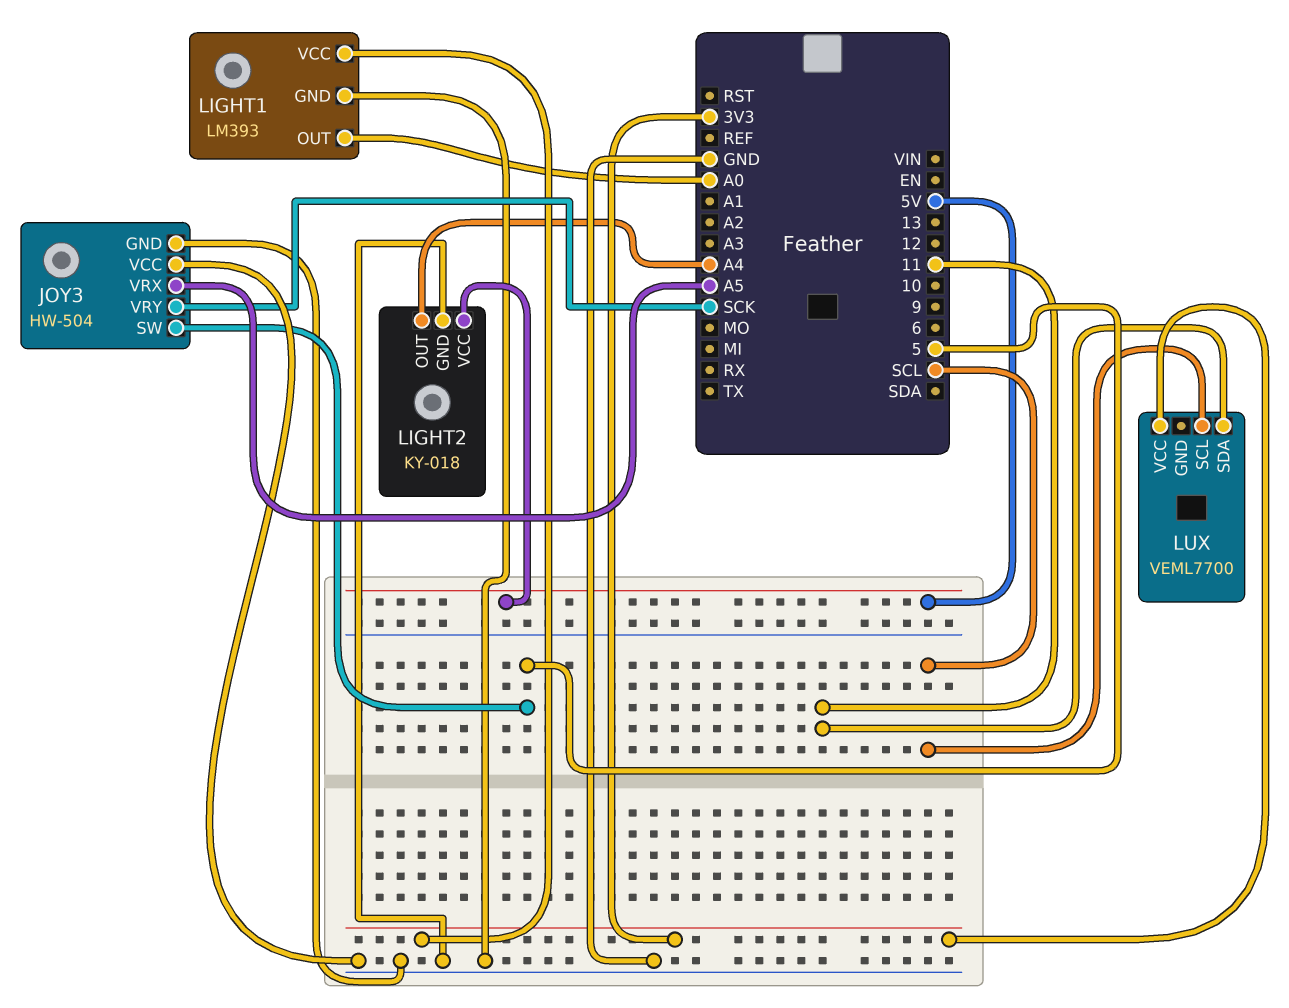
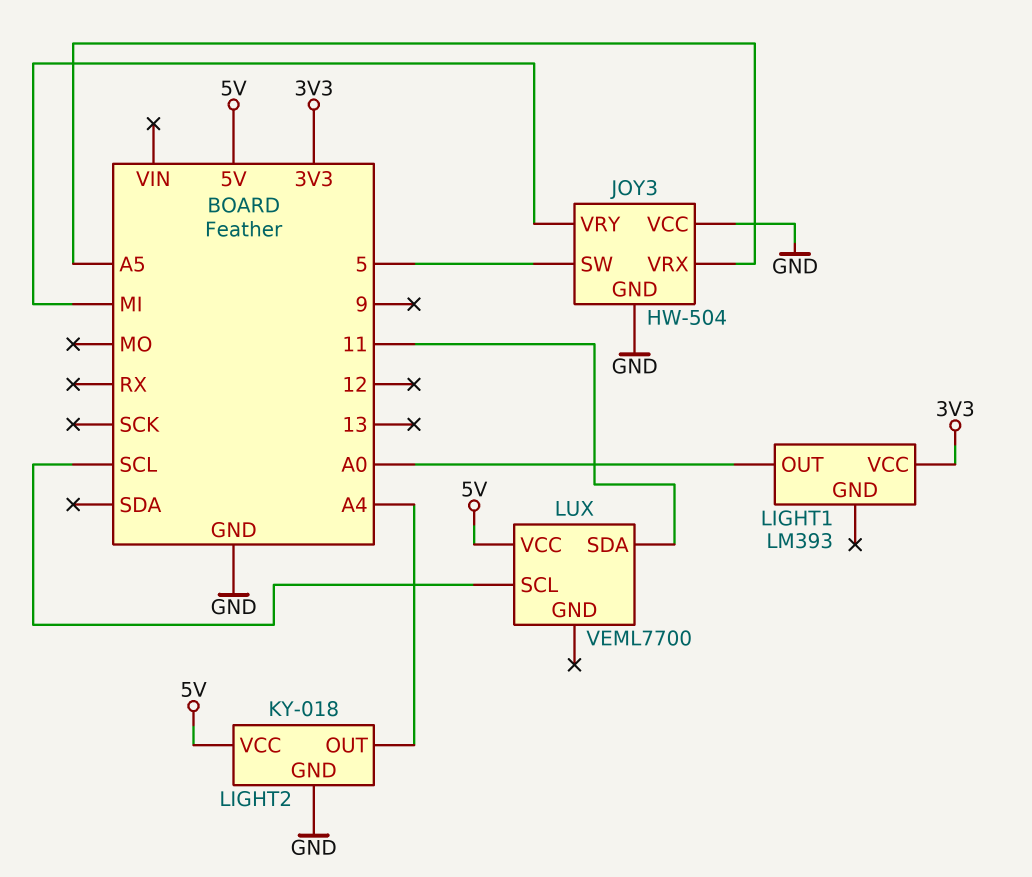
JOY3 pin VRY: SCK -> MI
LIGHT1 pin GND: GND -> none
LUX pin VCC: 3V3 -> 5V

